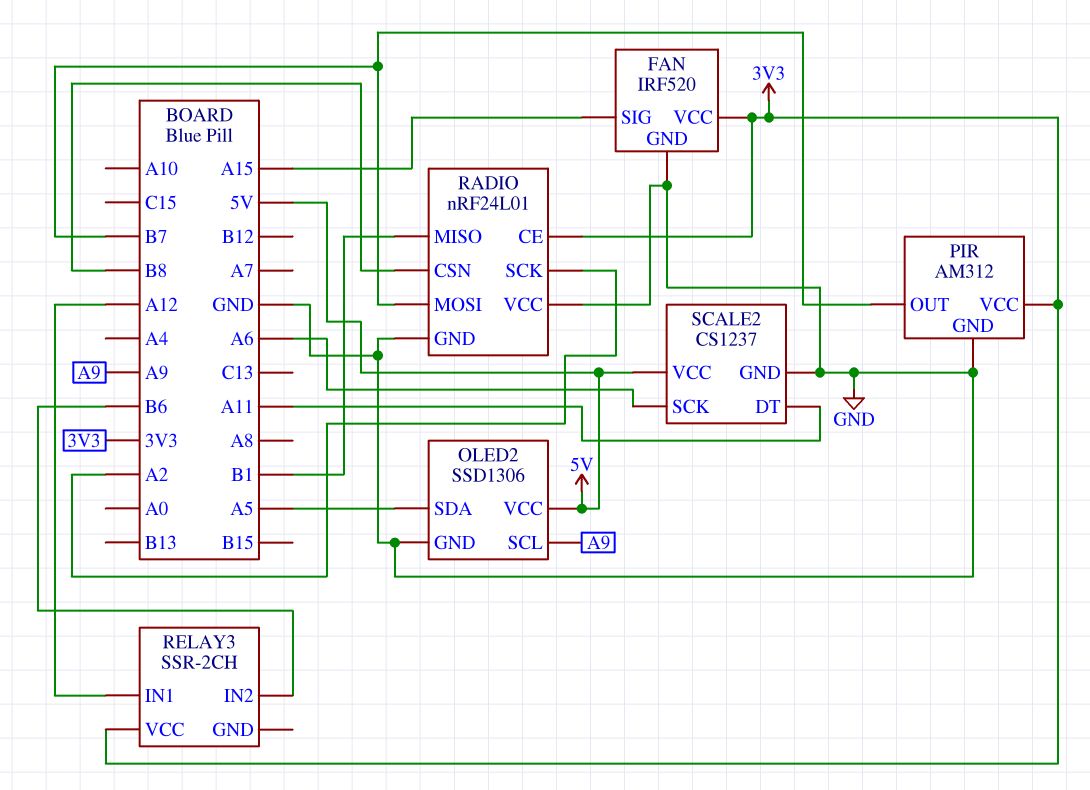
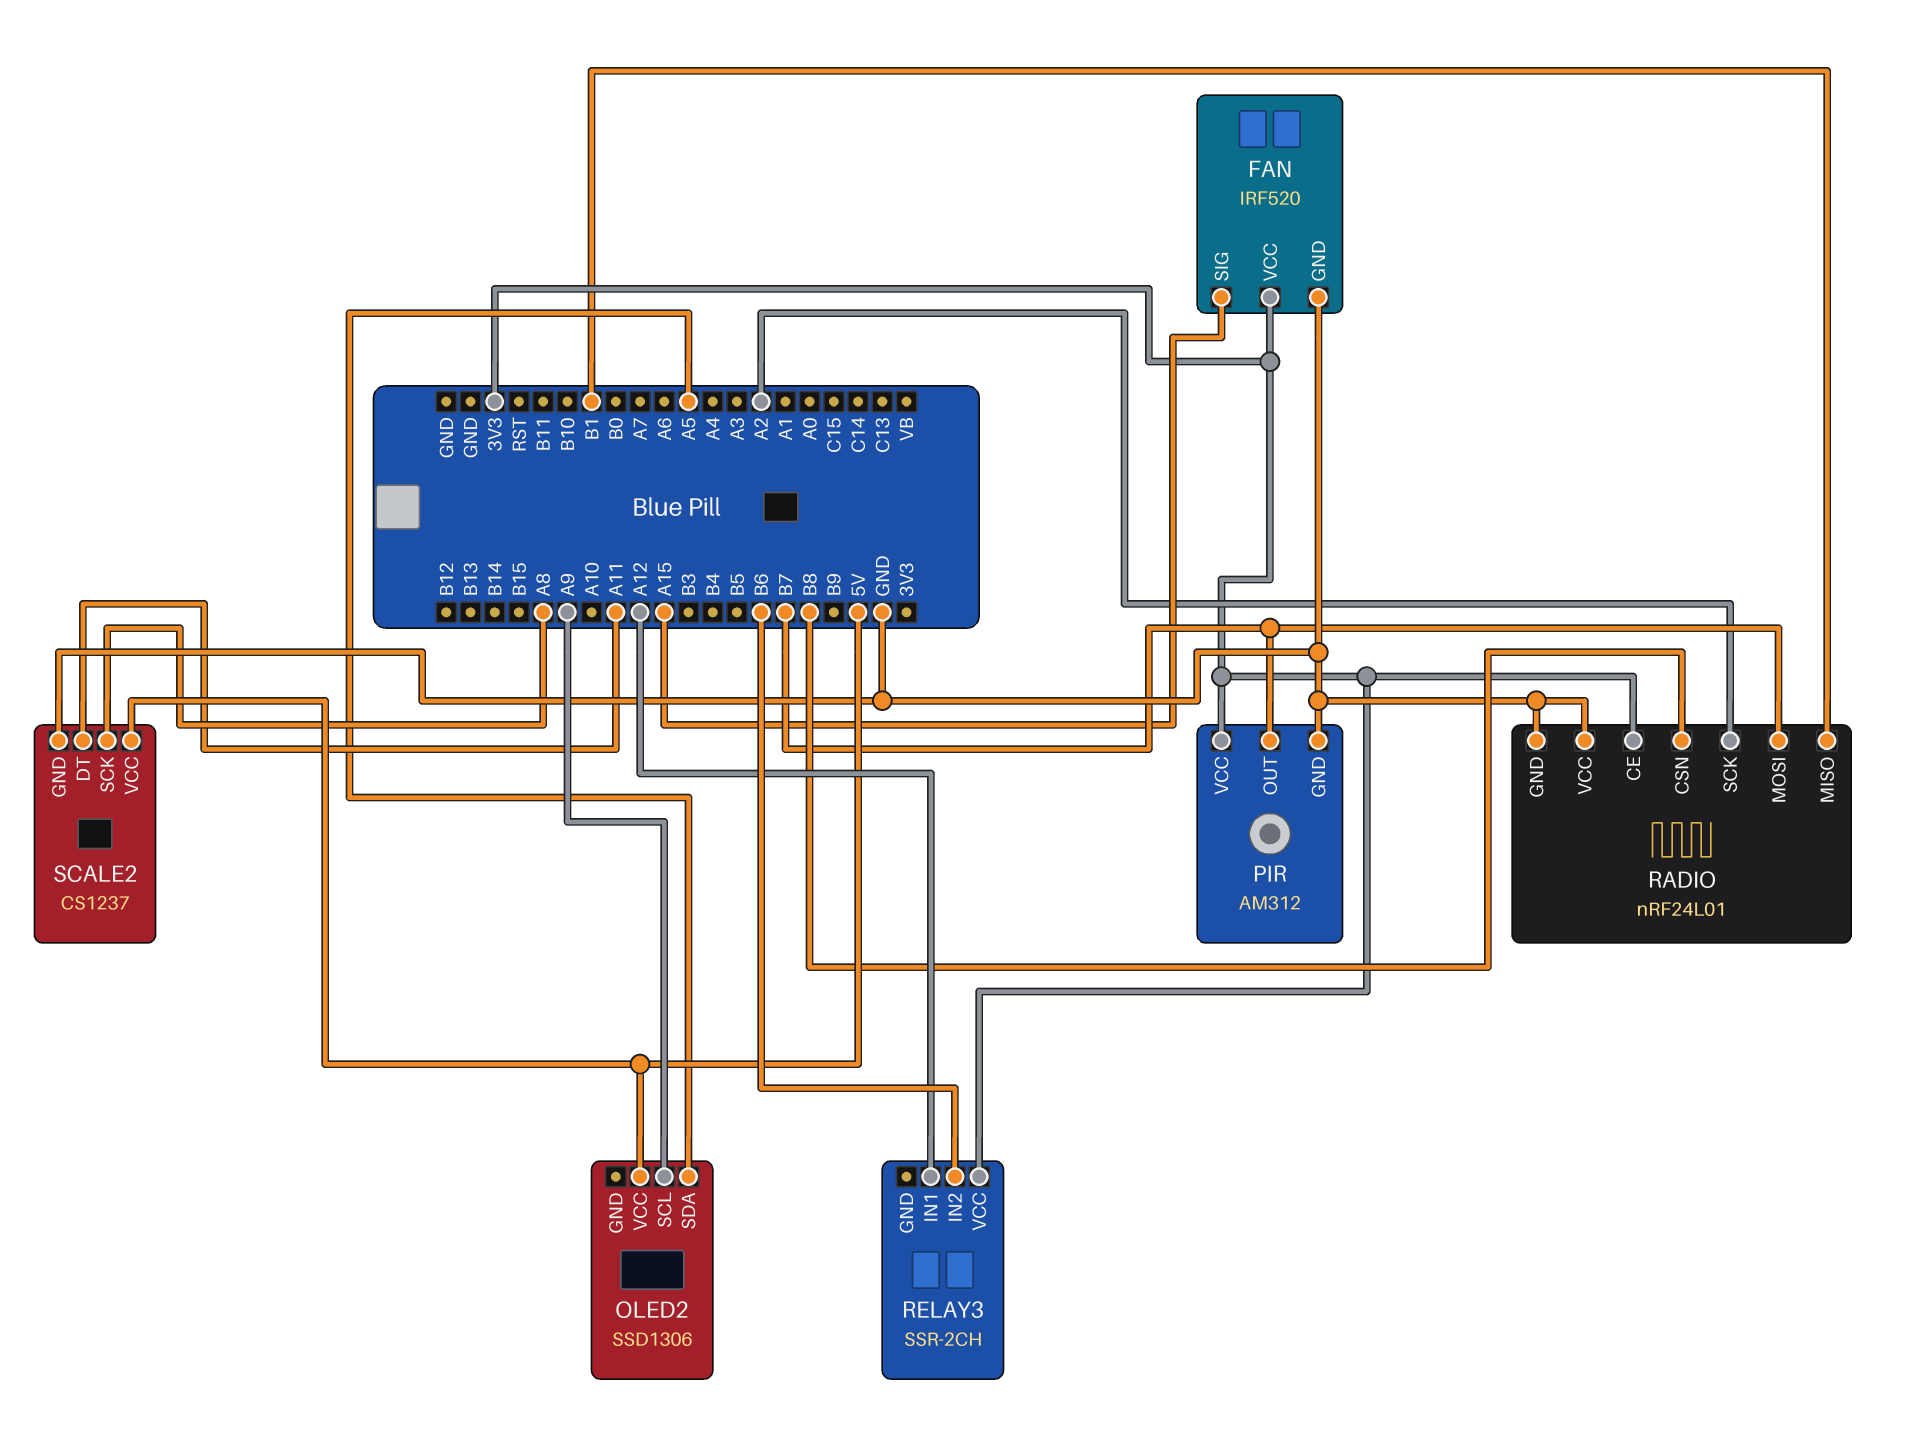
OLED2 pin GND: GND -> none
SCALE2 pin SCK: A6 -> A8

